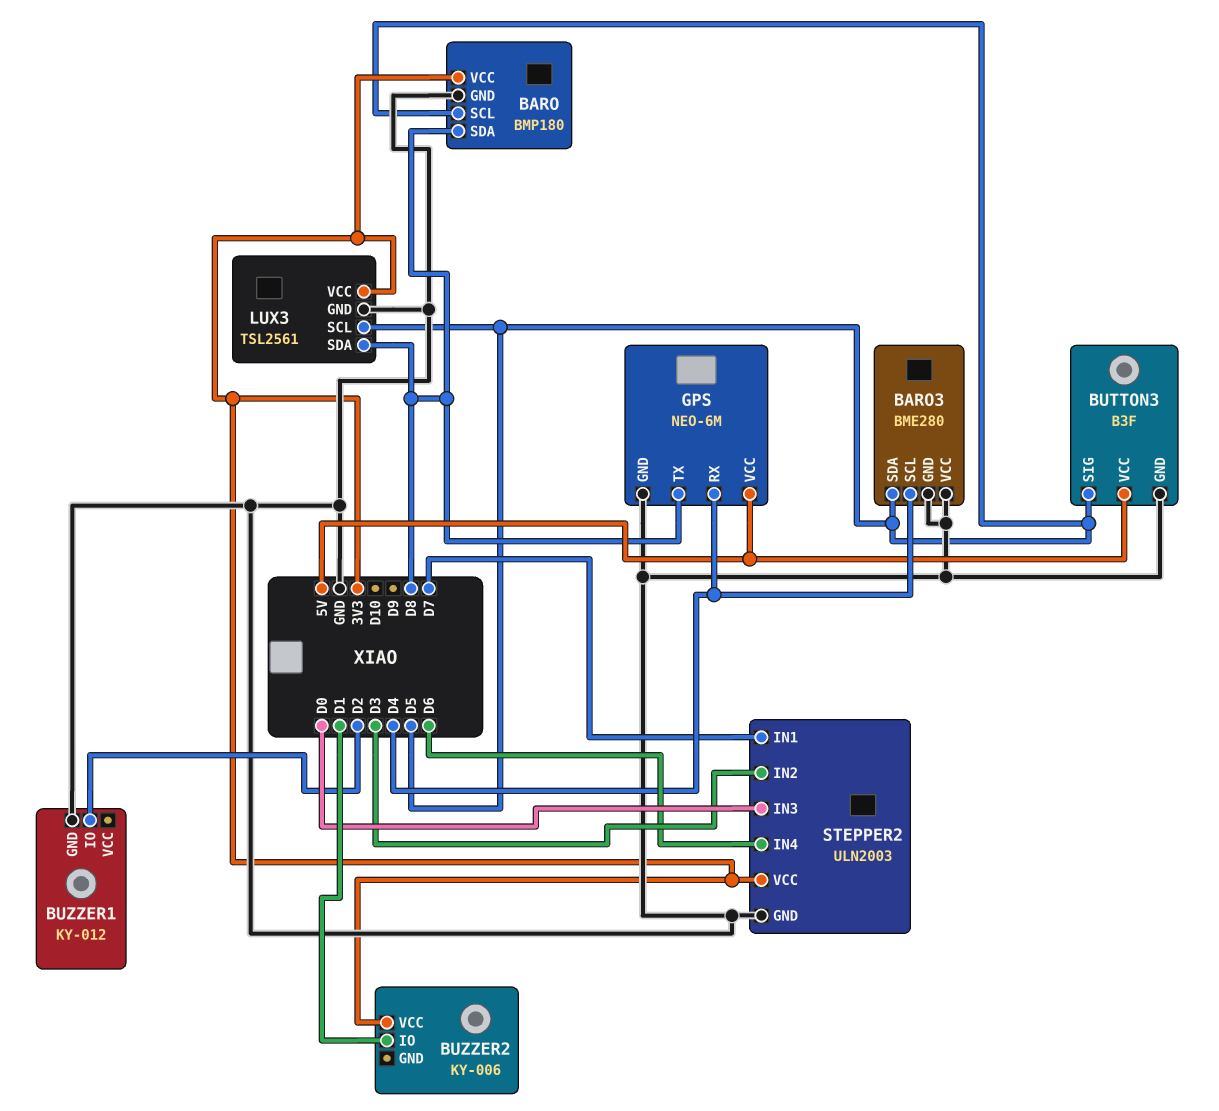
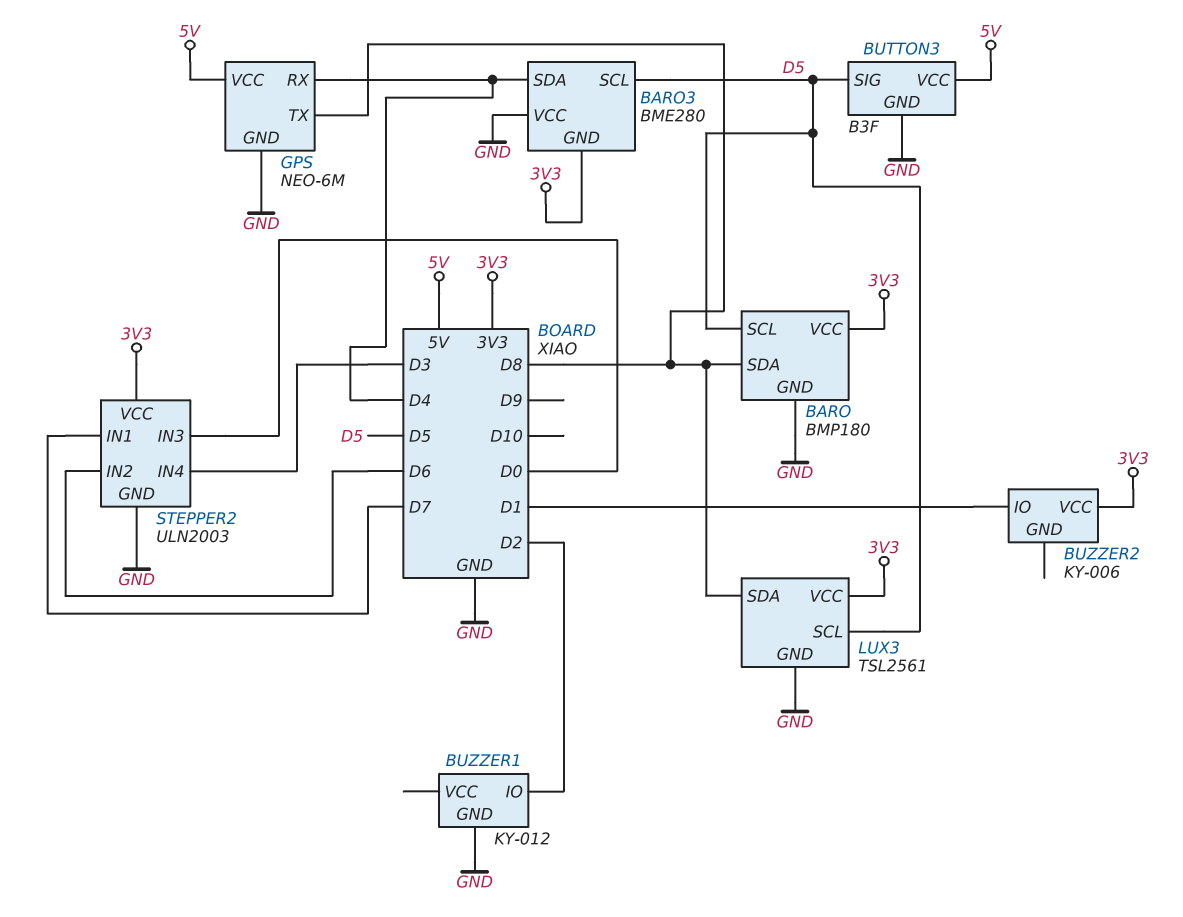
BARO3 pin GND: GND -> 3V3
BARO3 pin SCL: D4 -> D5
BARO3 pin SDA: D5 -> D4
STEPPER2 pin IN2: D3 -> D6
STEPPER2 pin IN4: D6 -> D3

